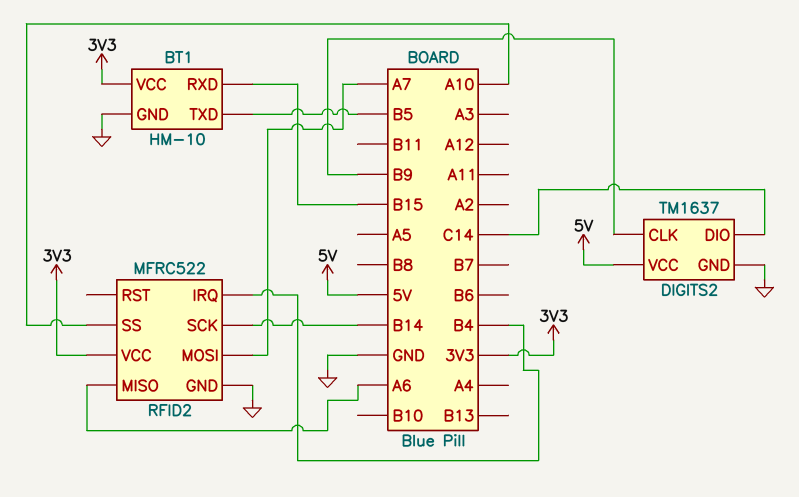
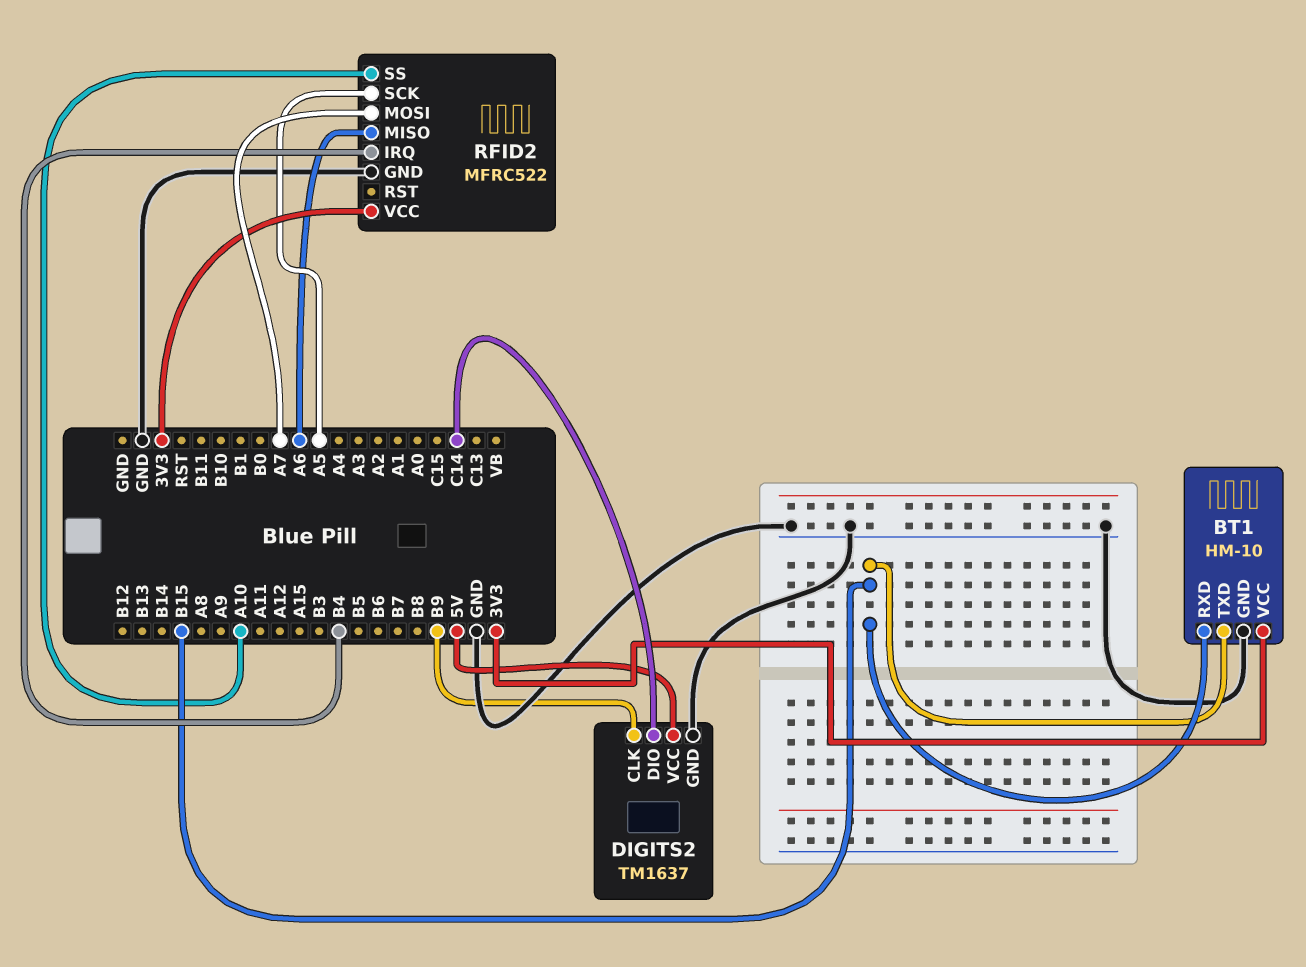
BT1 pin TXD: B5 -> B15
RFID2 pin SCK: B14 -> A5

